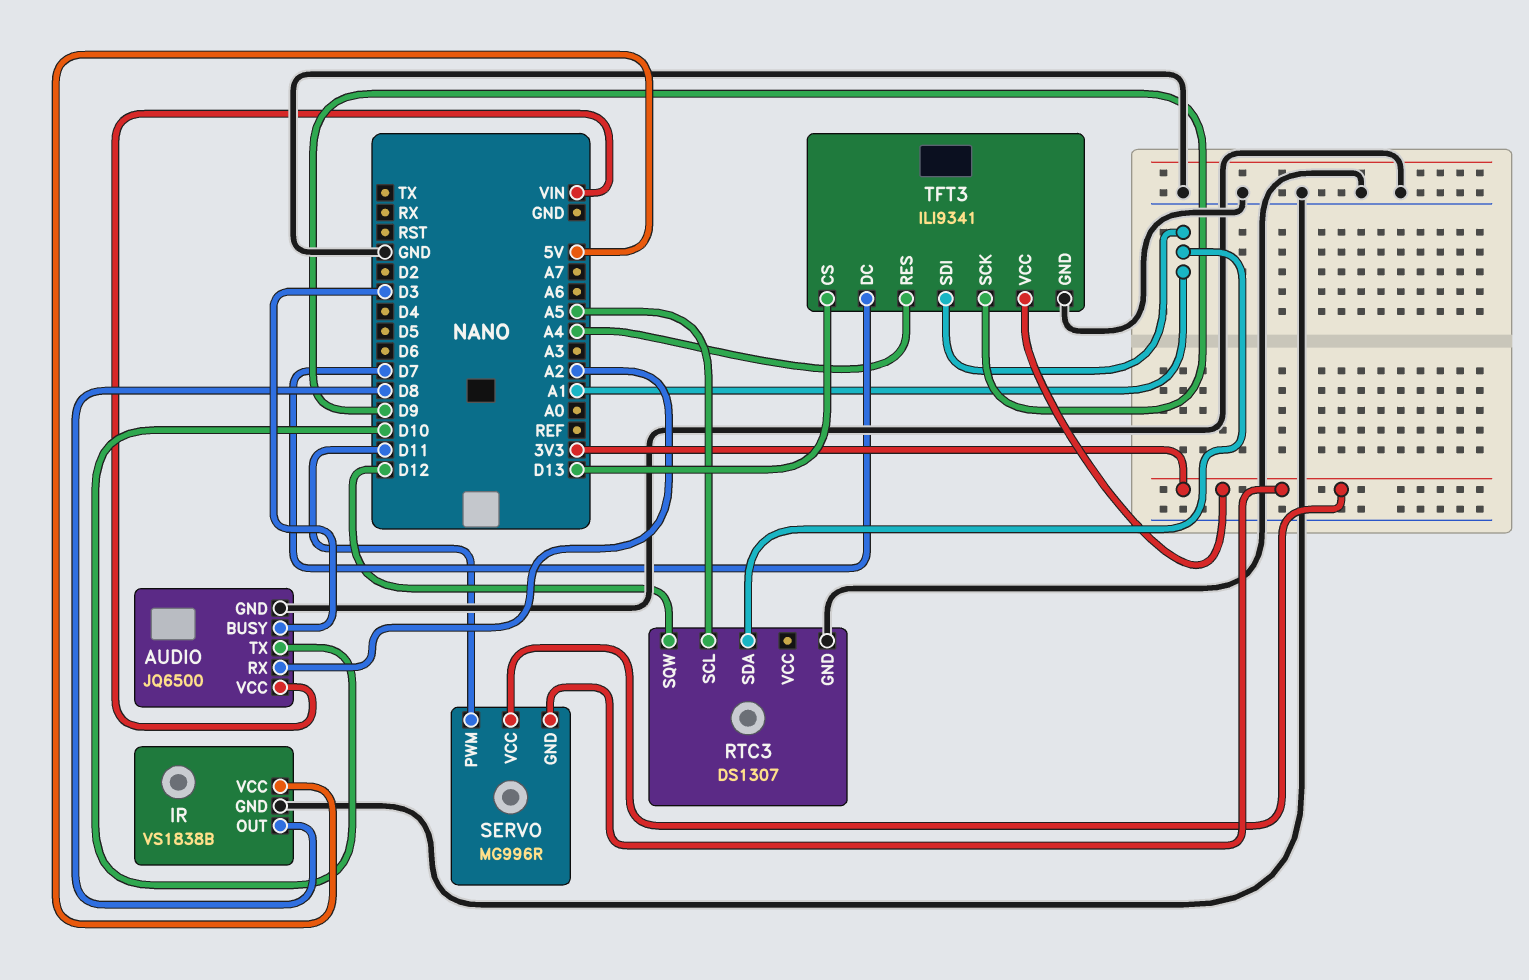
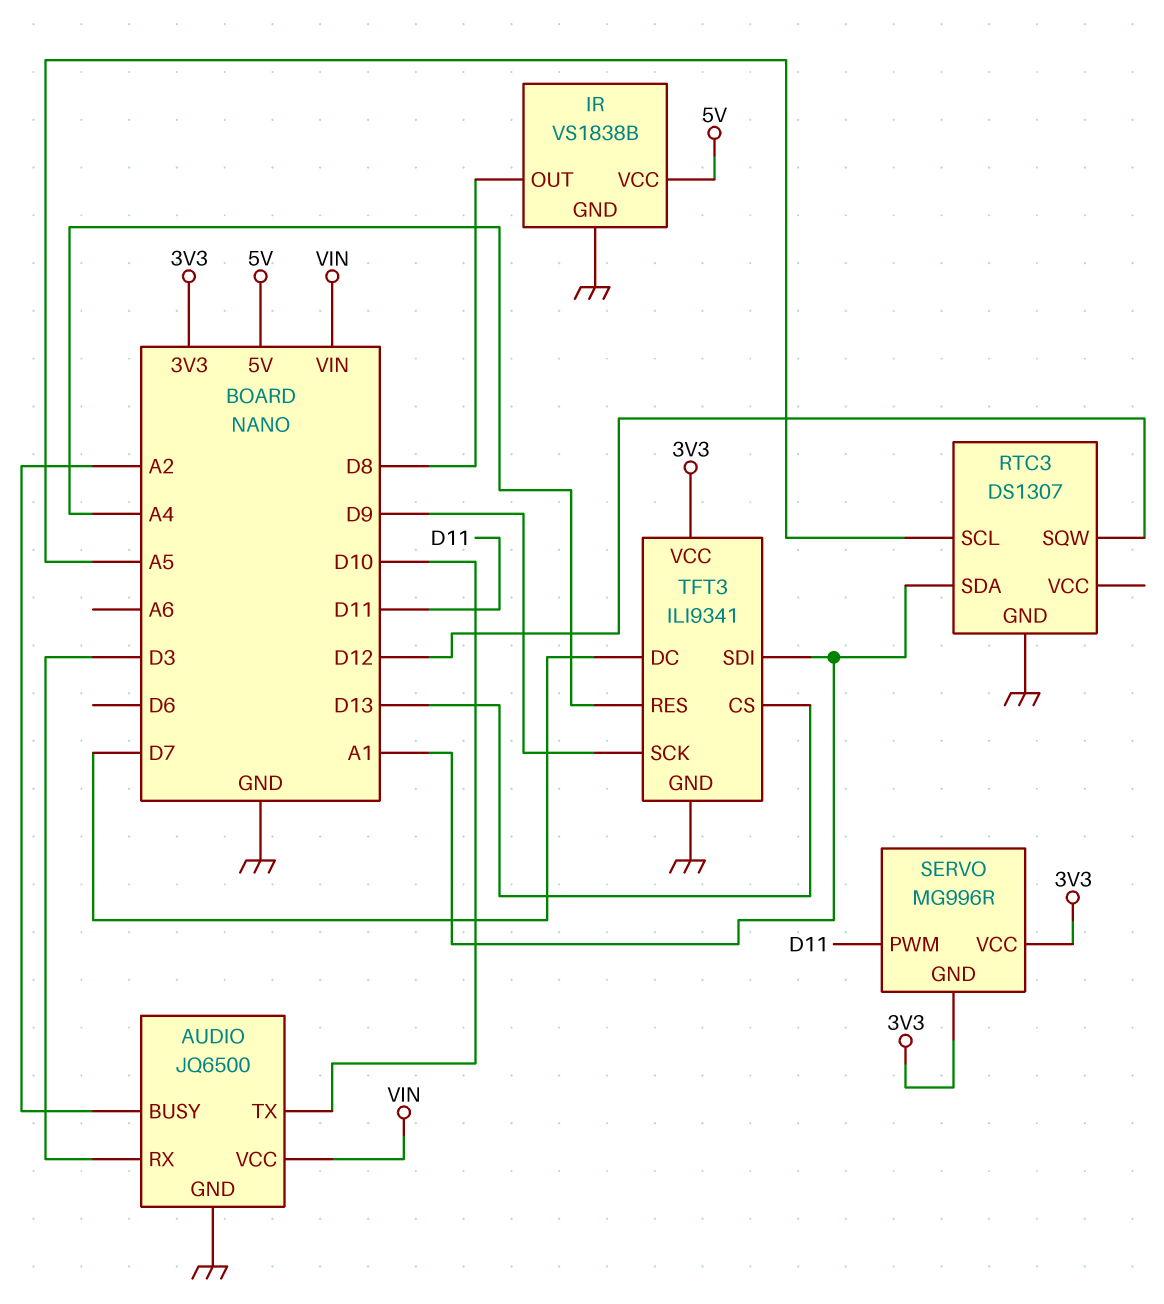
AUDIO pin BUSY: D3 -> A2
AUDIO pin RX: A2 -> D3

